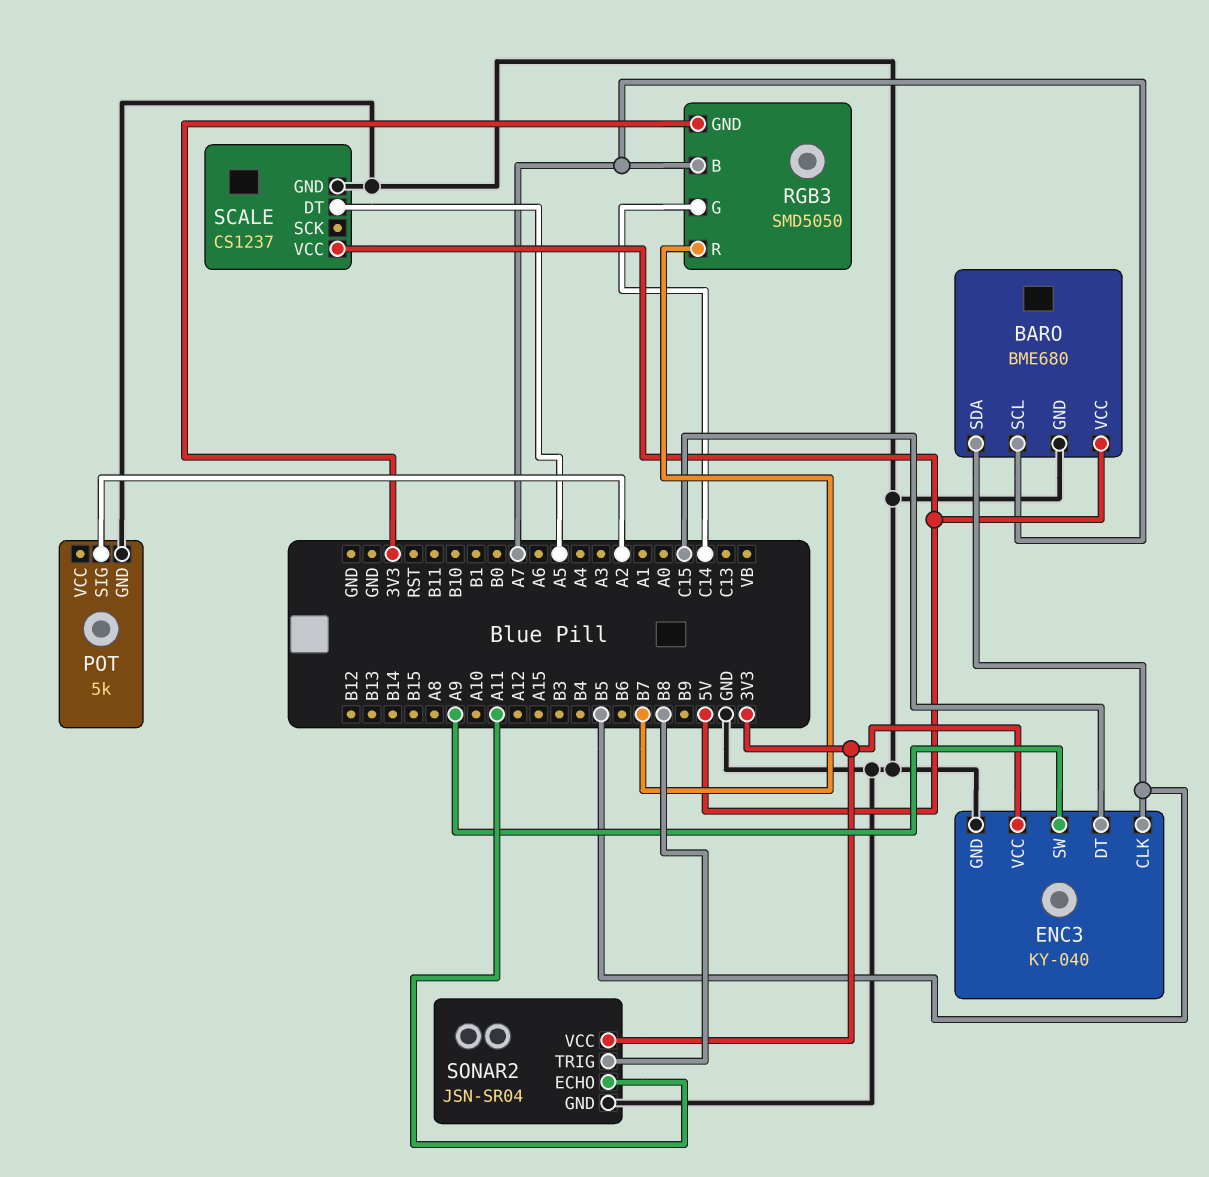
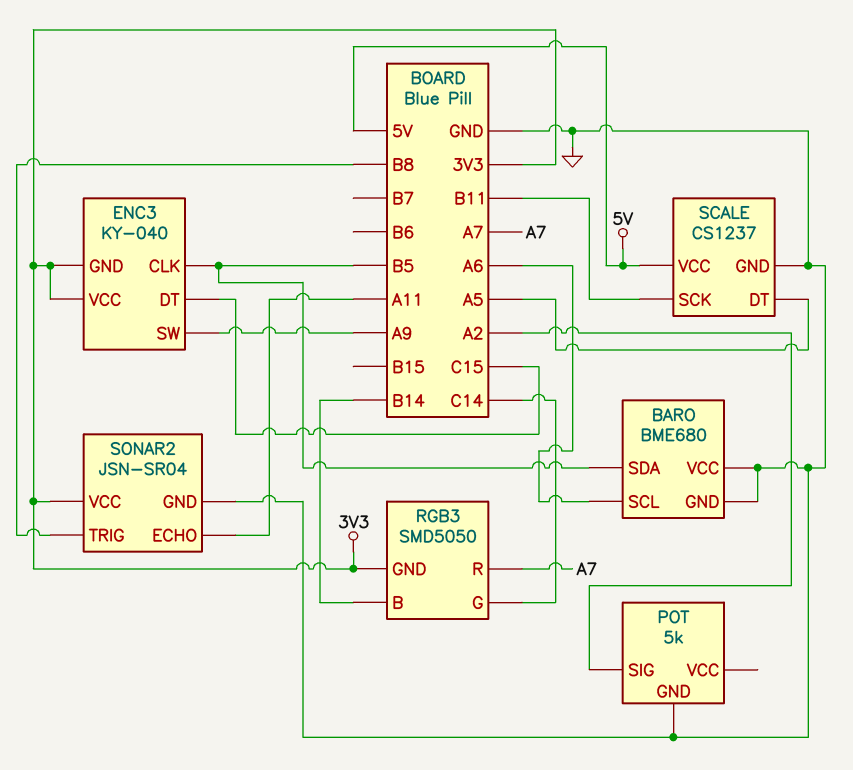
BARO pin SCL: A7 -> A6
BARO pin VCC: 5V -> GND
ENC3 pin GND: GND -> 3V3
RGB3 pin B: A7 -> B14
RGB3 pin R: B7 -> A7
SCALE pin SCK: none -> B11

